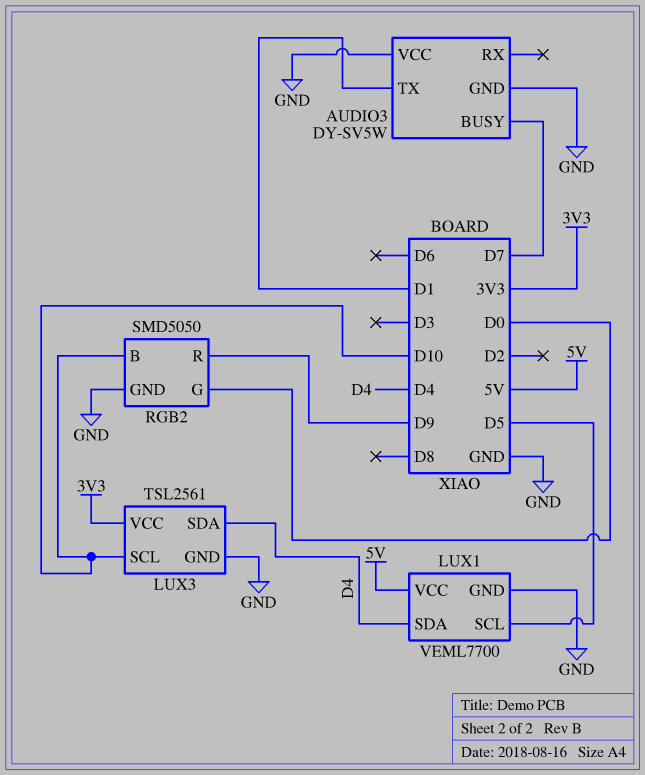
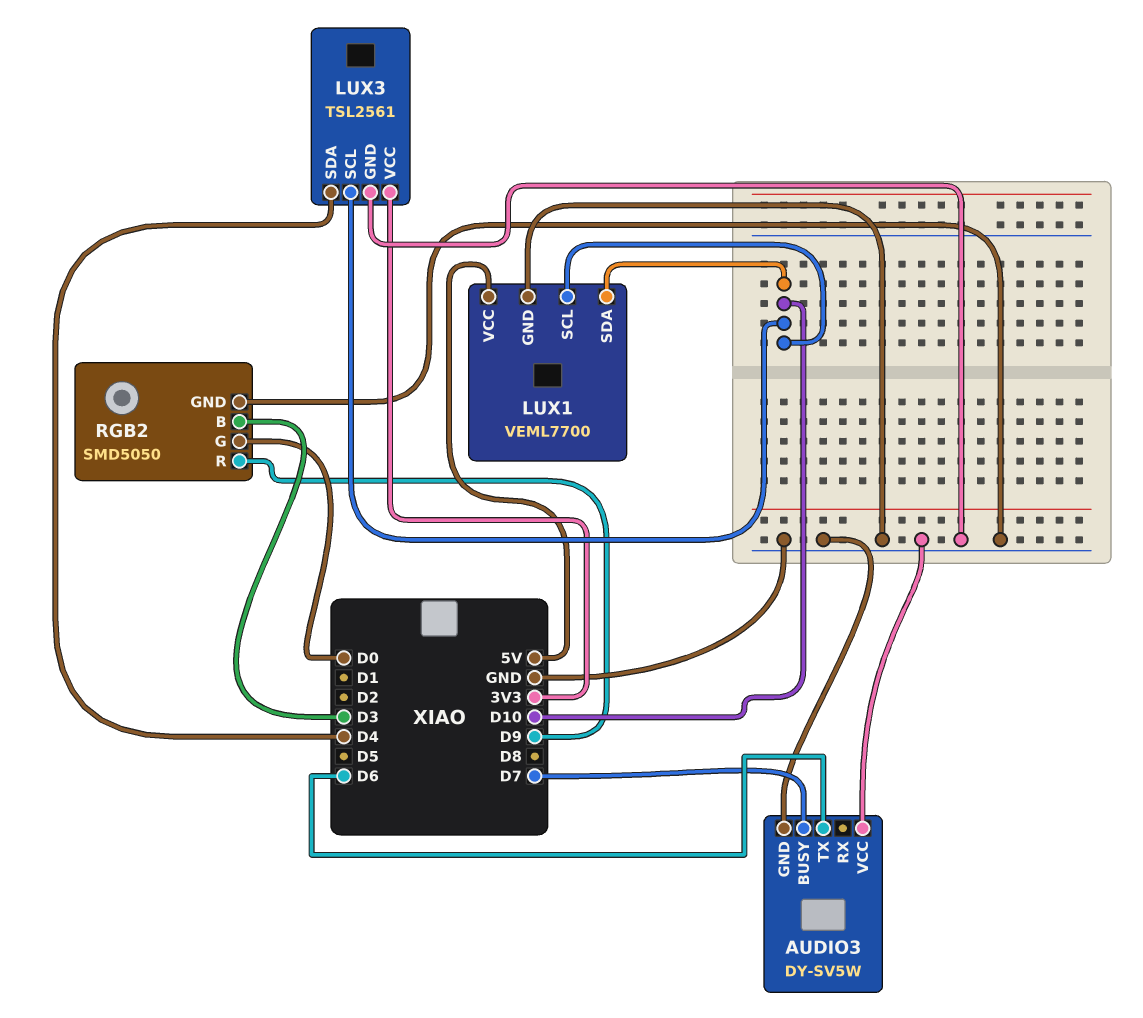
AUDIO3 pin TX: D1 -> D6
LUX1 pin SCL: D5 -> D10
LUX1 pin SDA: D4 -> D10
RGB2 pin B: D10 -> D3

